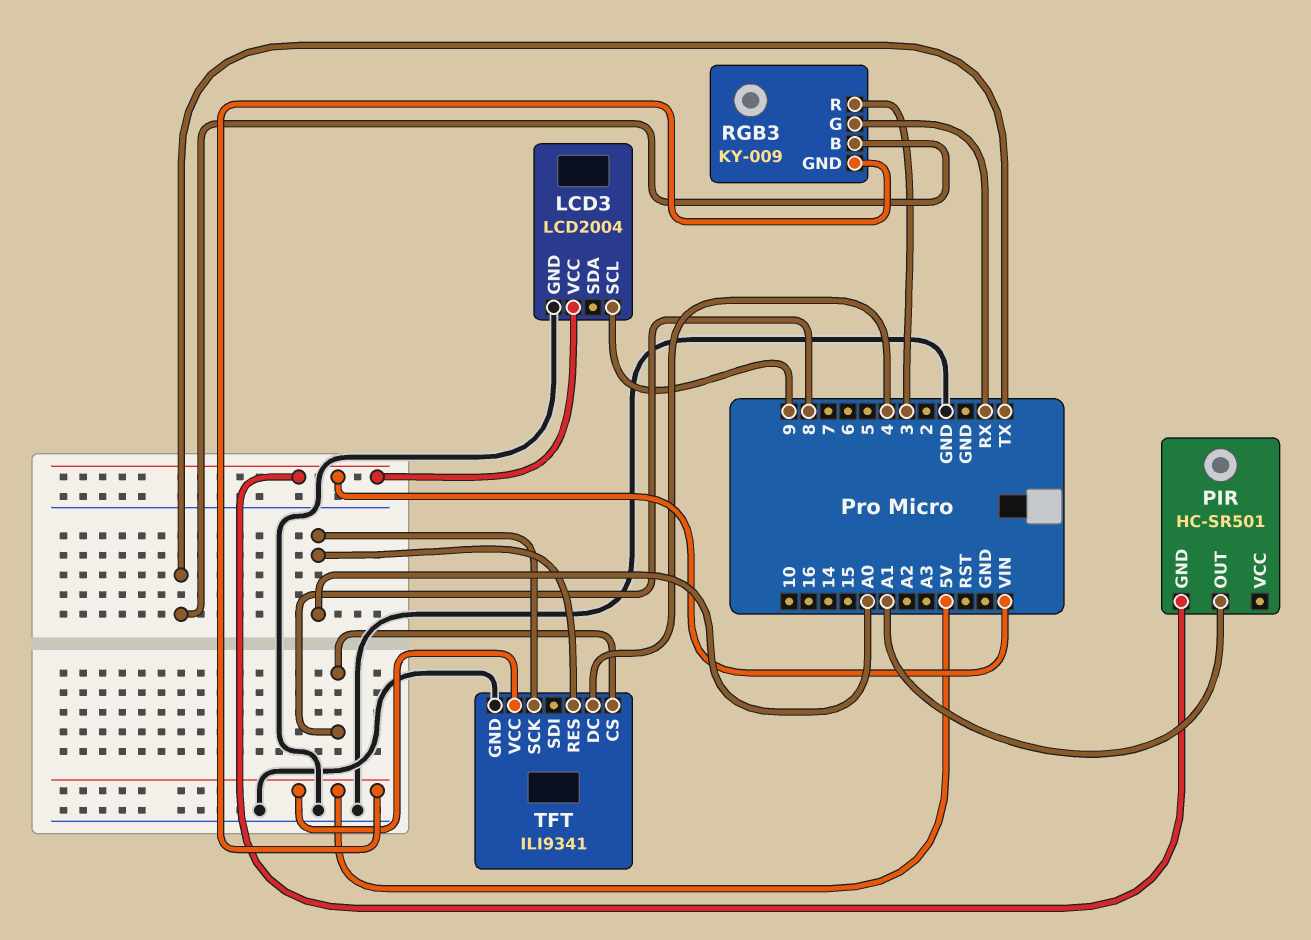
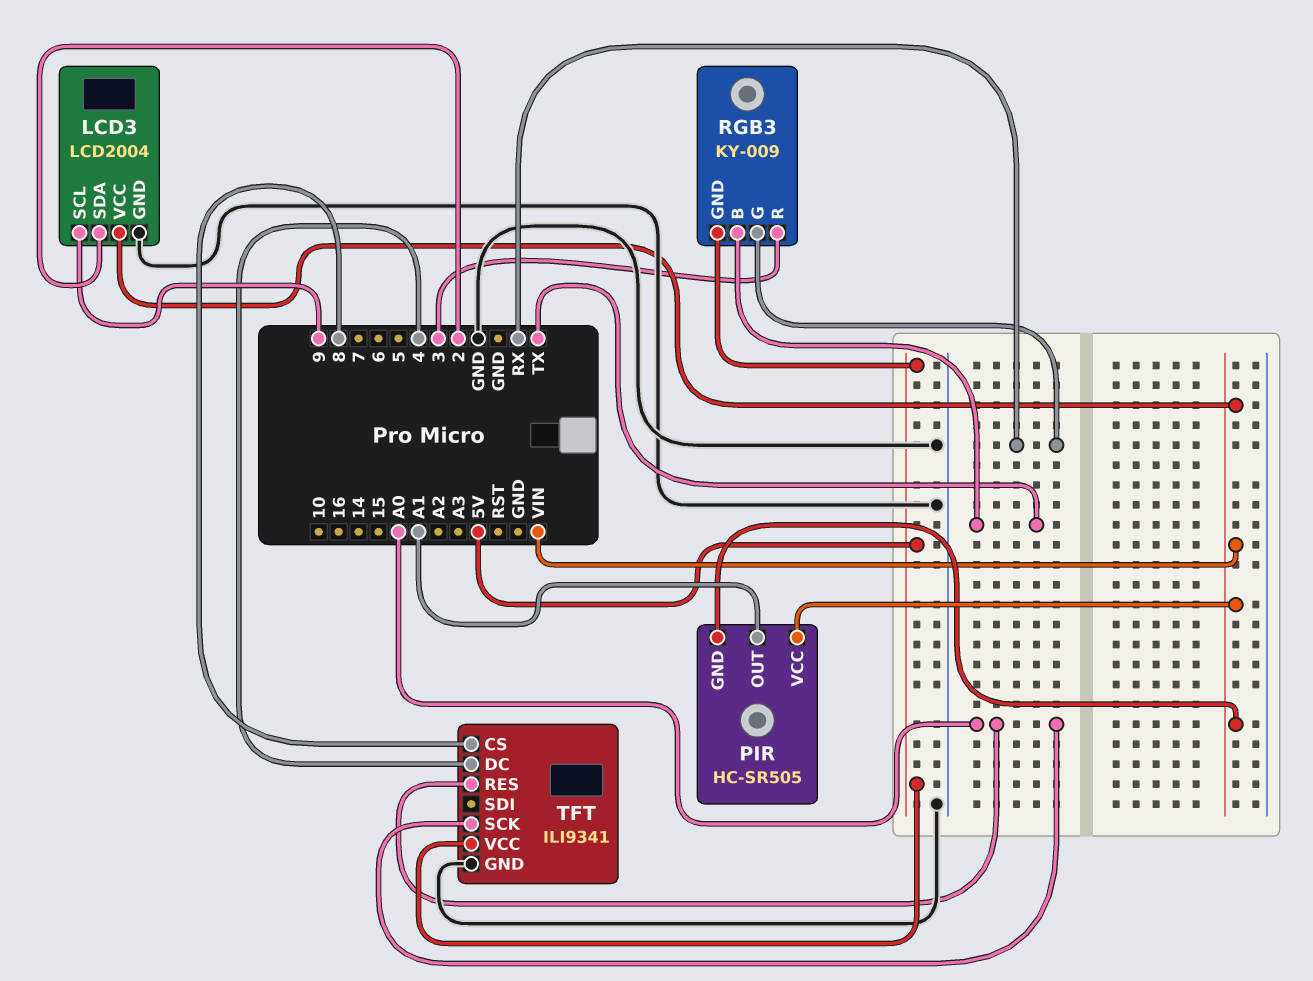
LCD3 pin SDA: none -> 2
PIR: HC-SR501 -> HC-SR505
PIR pin VCC: none -> VIN

